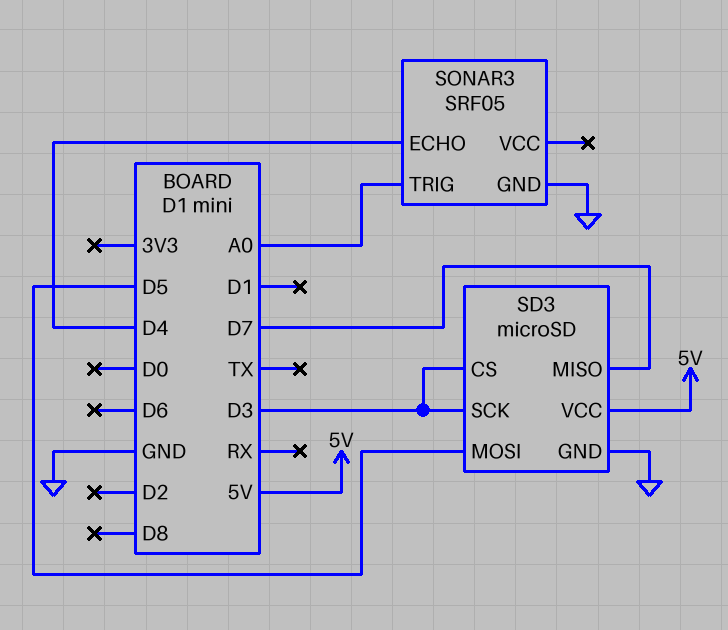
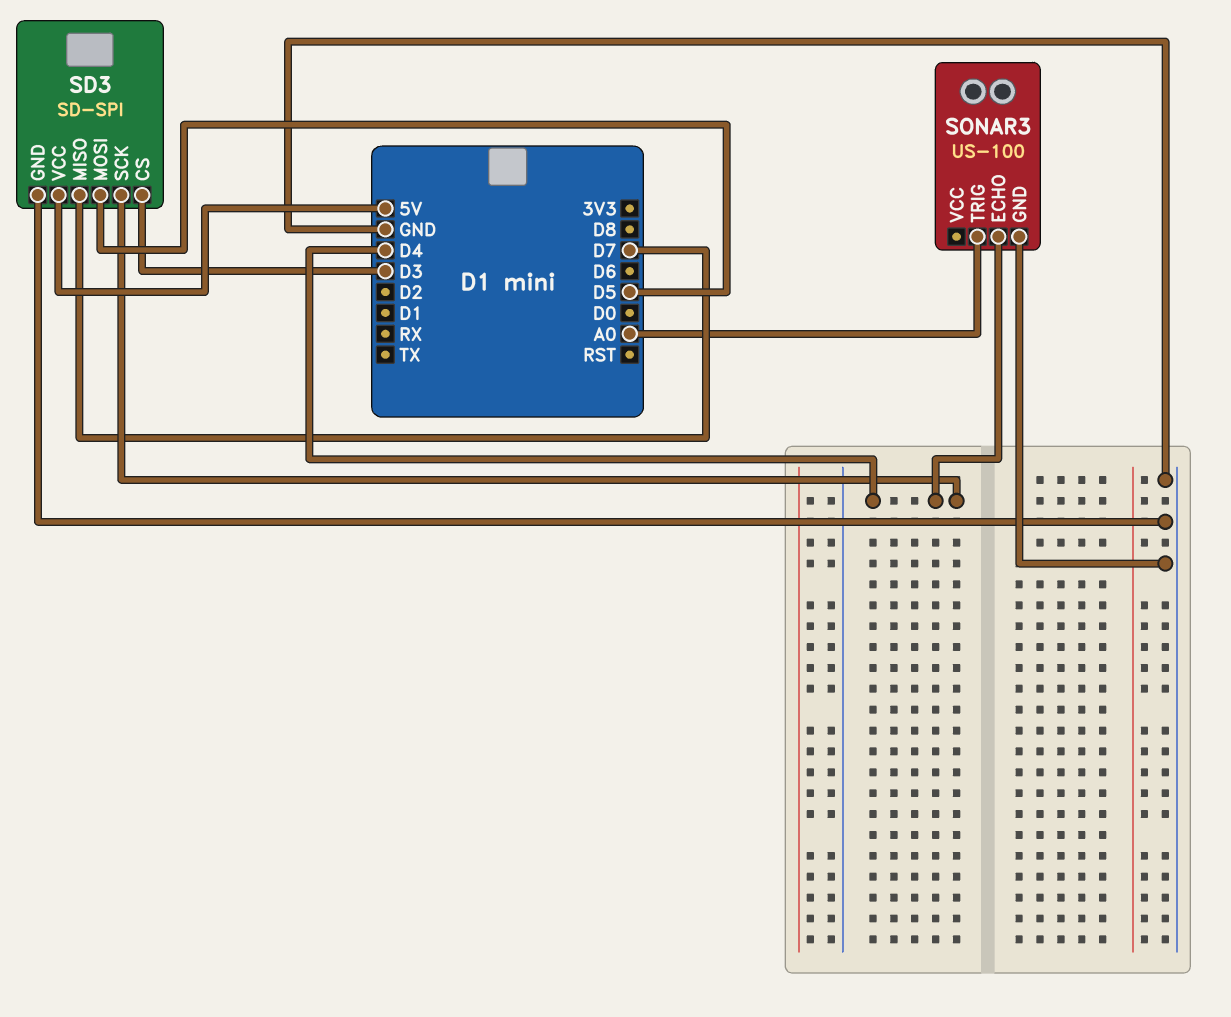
SD3: microSD -> SD-SPI
SD3 pin SCK: D3 -> D4
SONAR3: SRF05 -> US-100

